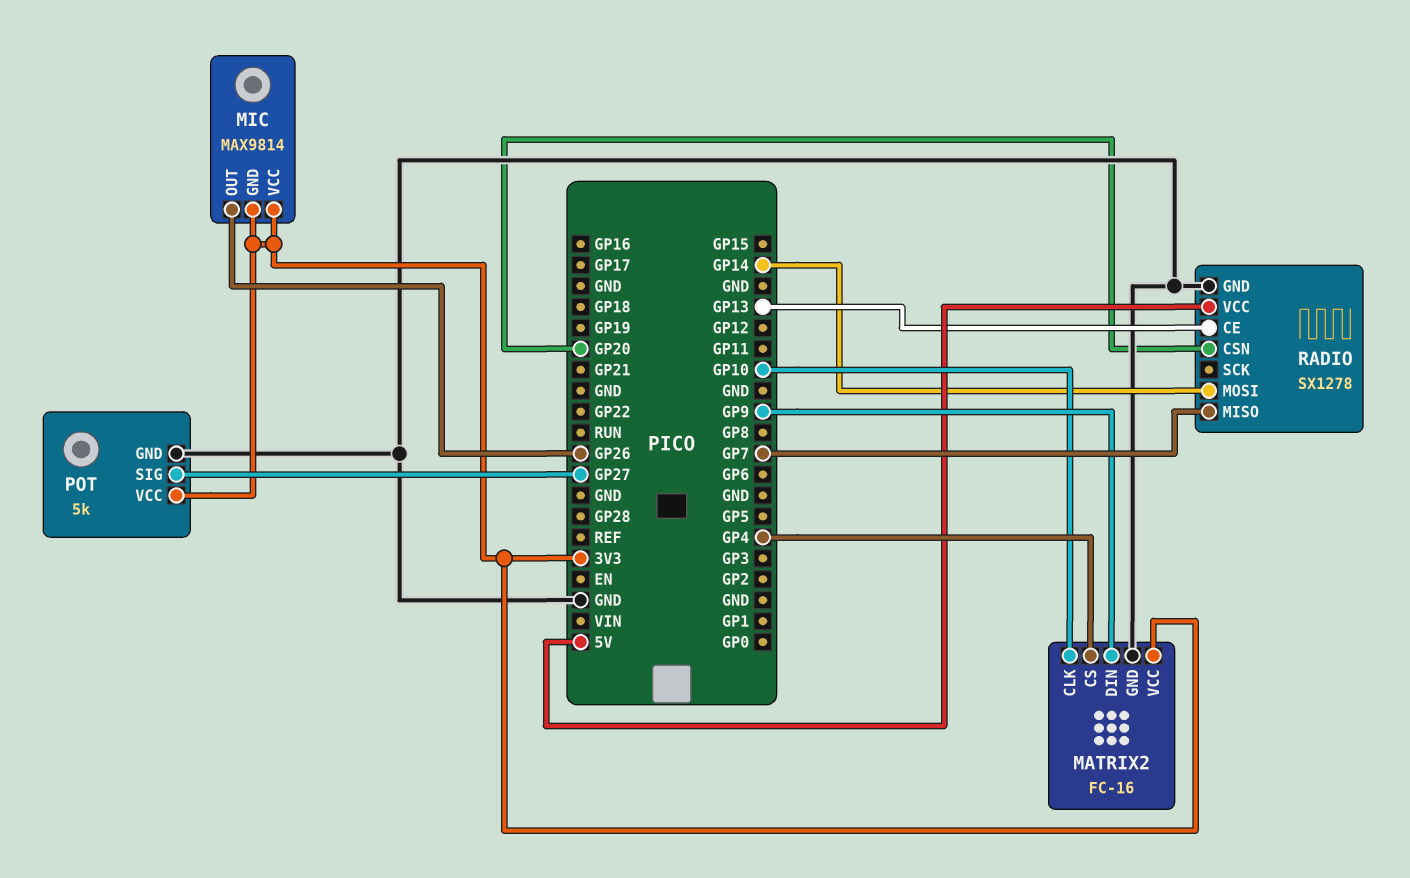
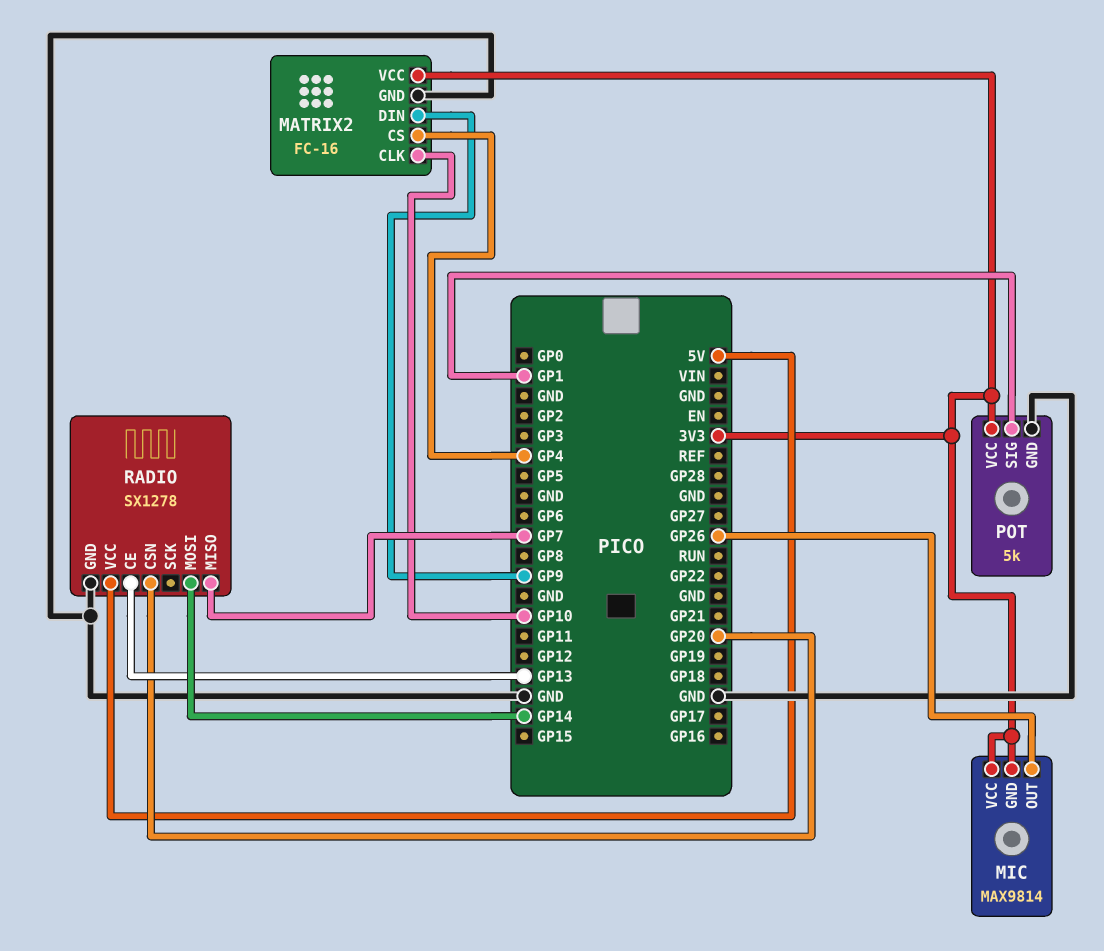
POT pin SIG: GP27 -> GP1

